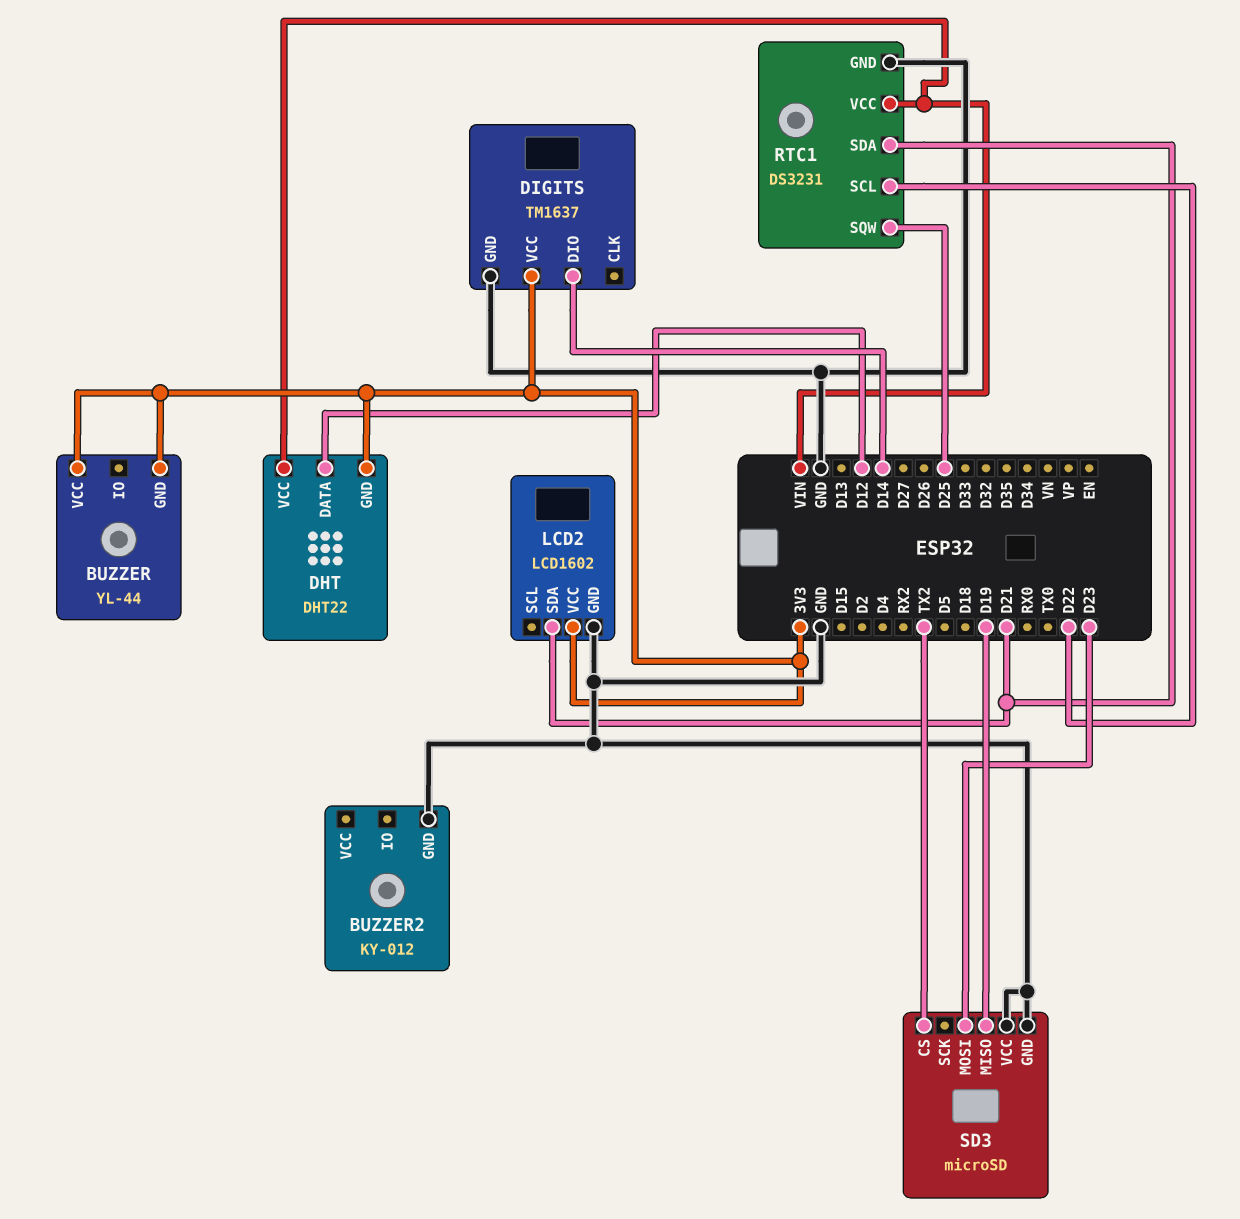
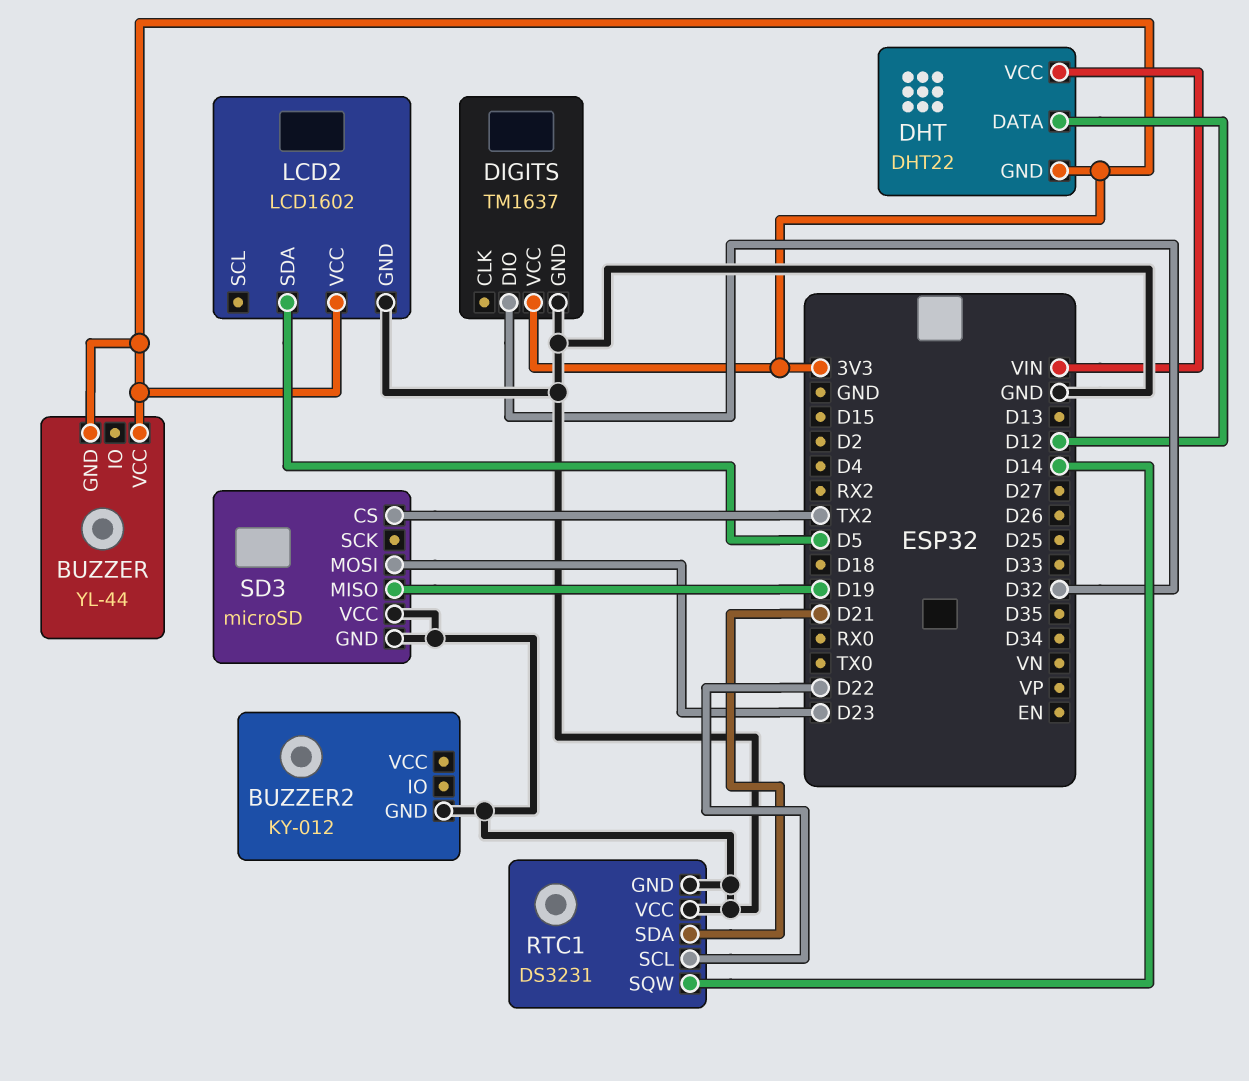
DIGITS pin DIO: D14 -> D32
LCD2 pin SDA: D21 -> D5
RTC1 pin SQW: D25 -> D14
RTC1 pin VCC: VIN -> GND

